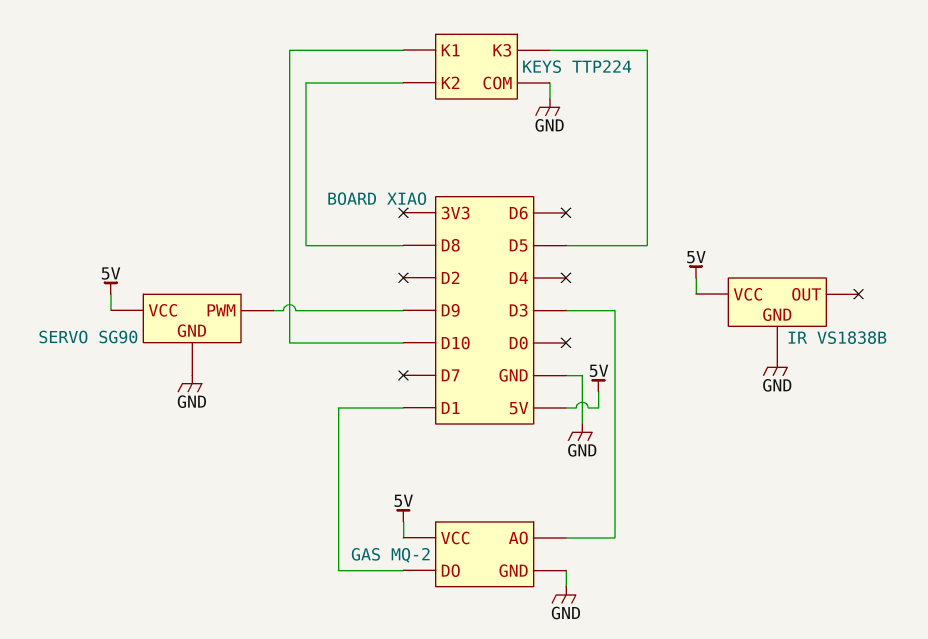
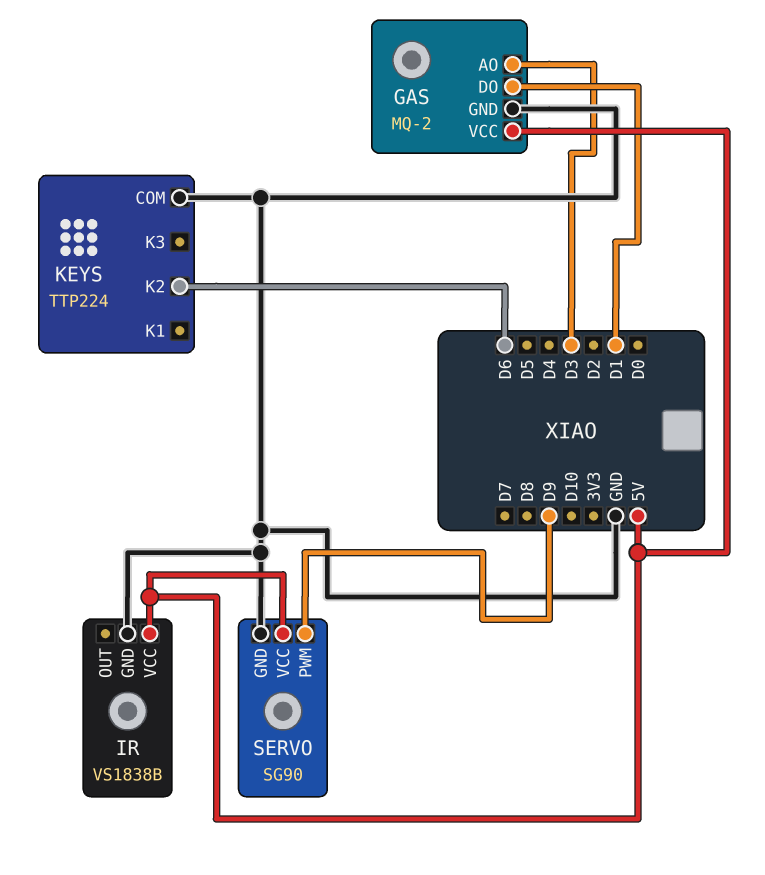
KEYS pin K1: D10 -> none
KEYS pin K2: D8 -> D6
KEYS pin K3: D5 -> none

